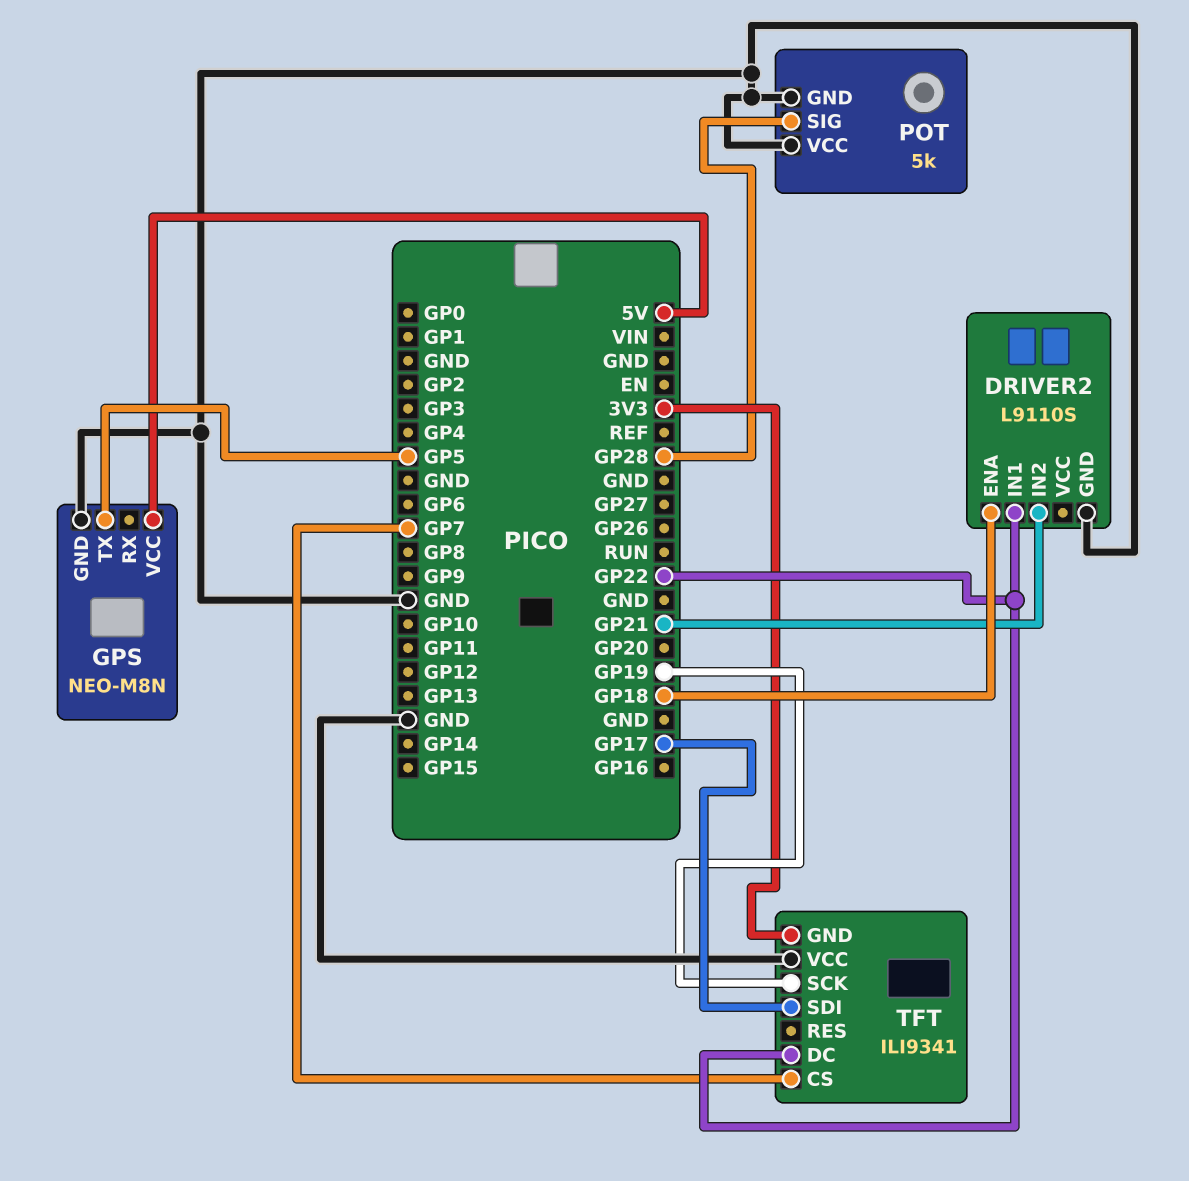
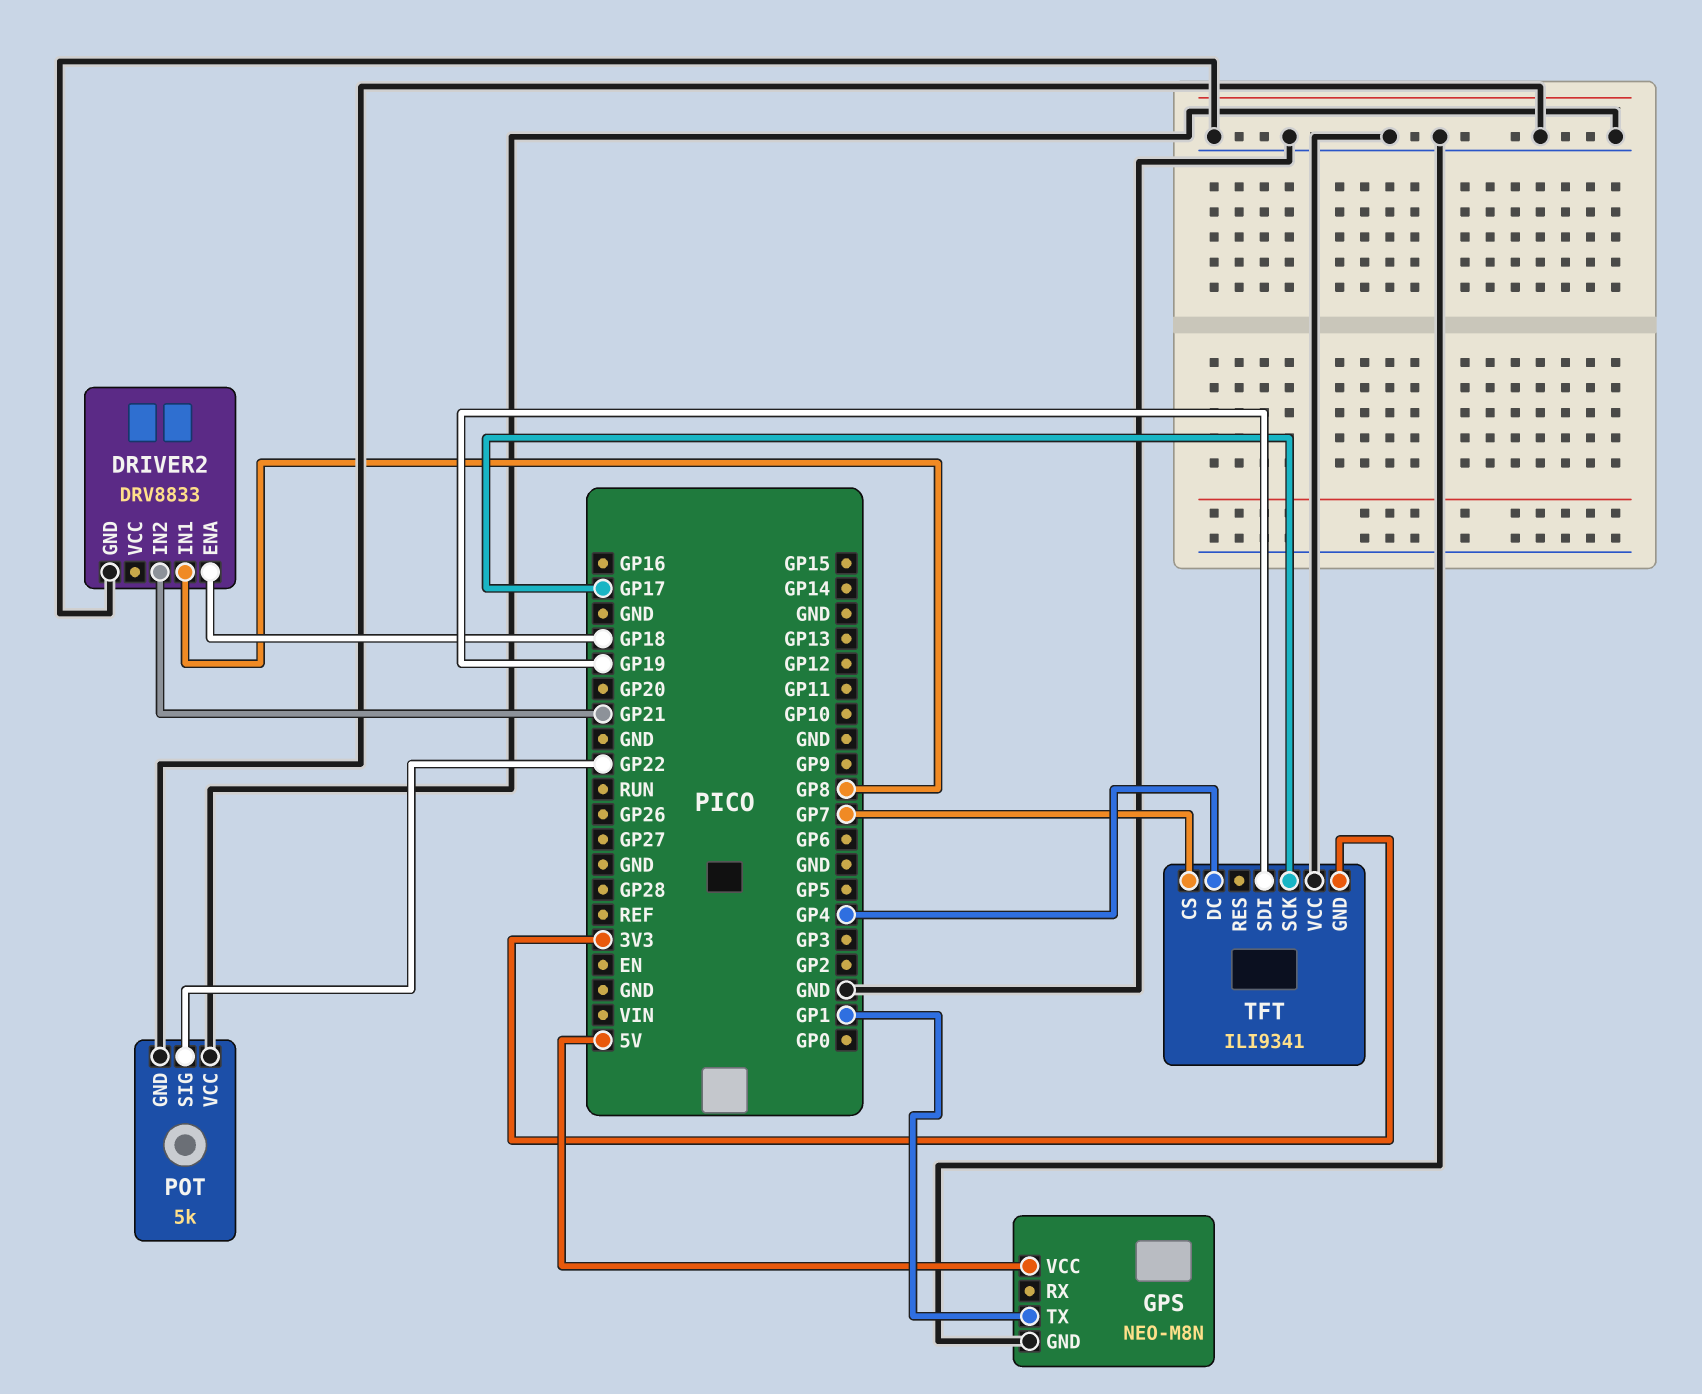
DRIVER2: L9110S -> DRV8833
DRIVER2 pin IN1: GP22 -> GP8
GPS pin TX: GP5 -> GP1
POT pin SIG: GP28 -> GP22
TFT pin DC: GP22 -> GP4
TFT pin SCK: GP19 -> GP17
TFT pin SDI: GP17 -> GP19

